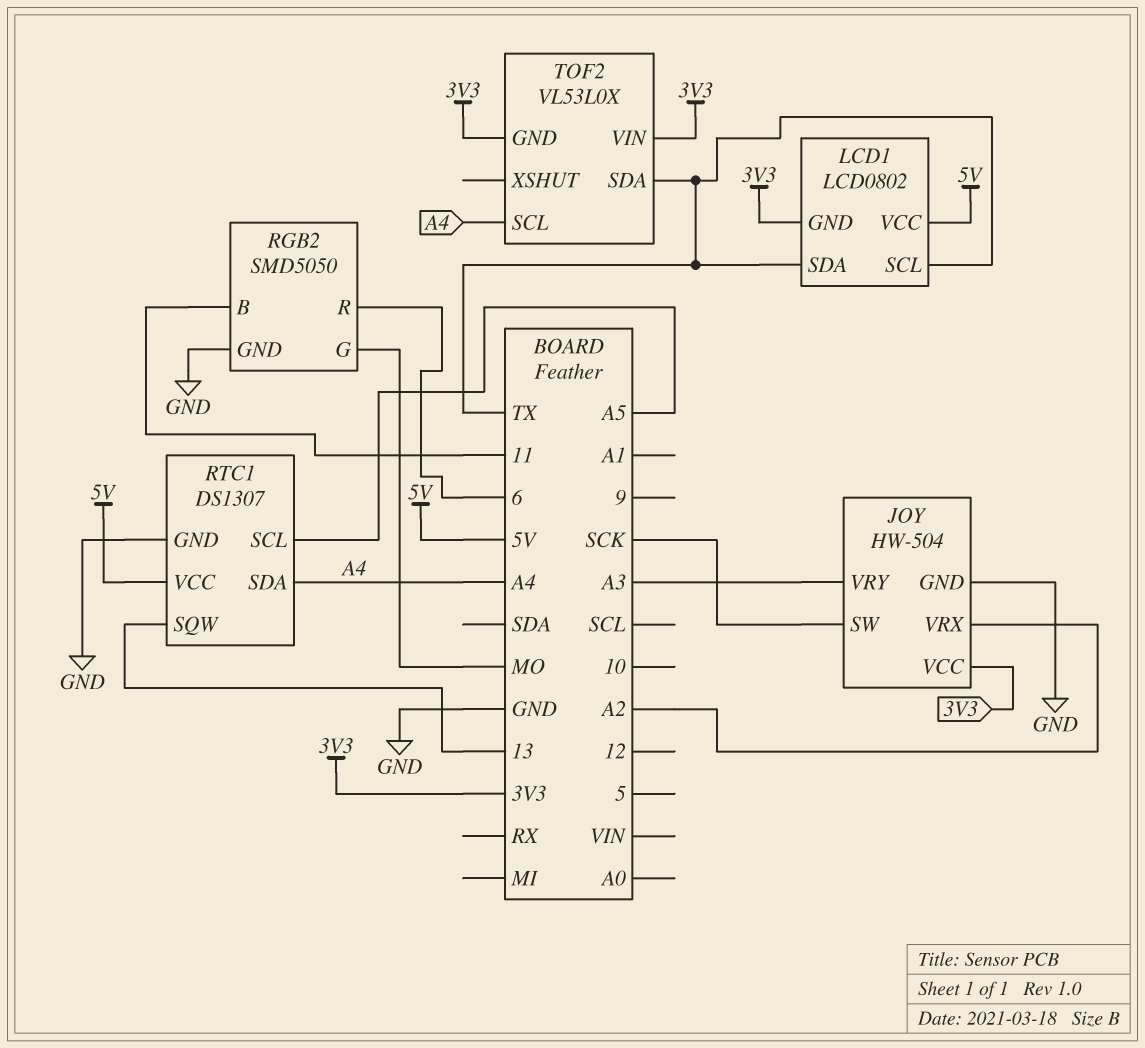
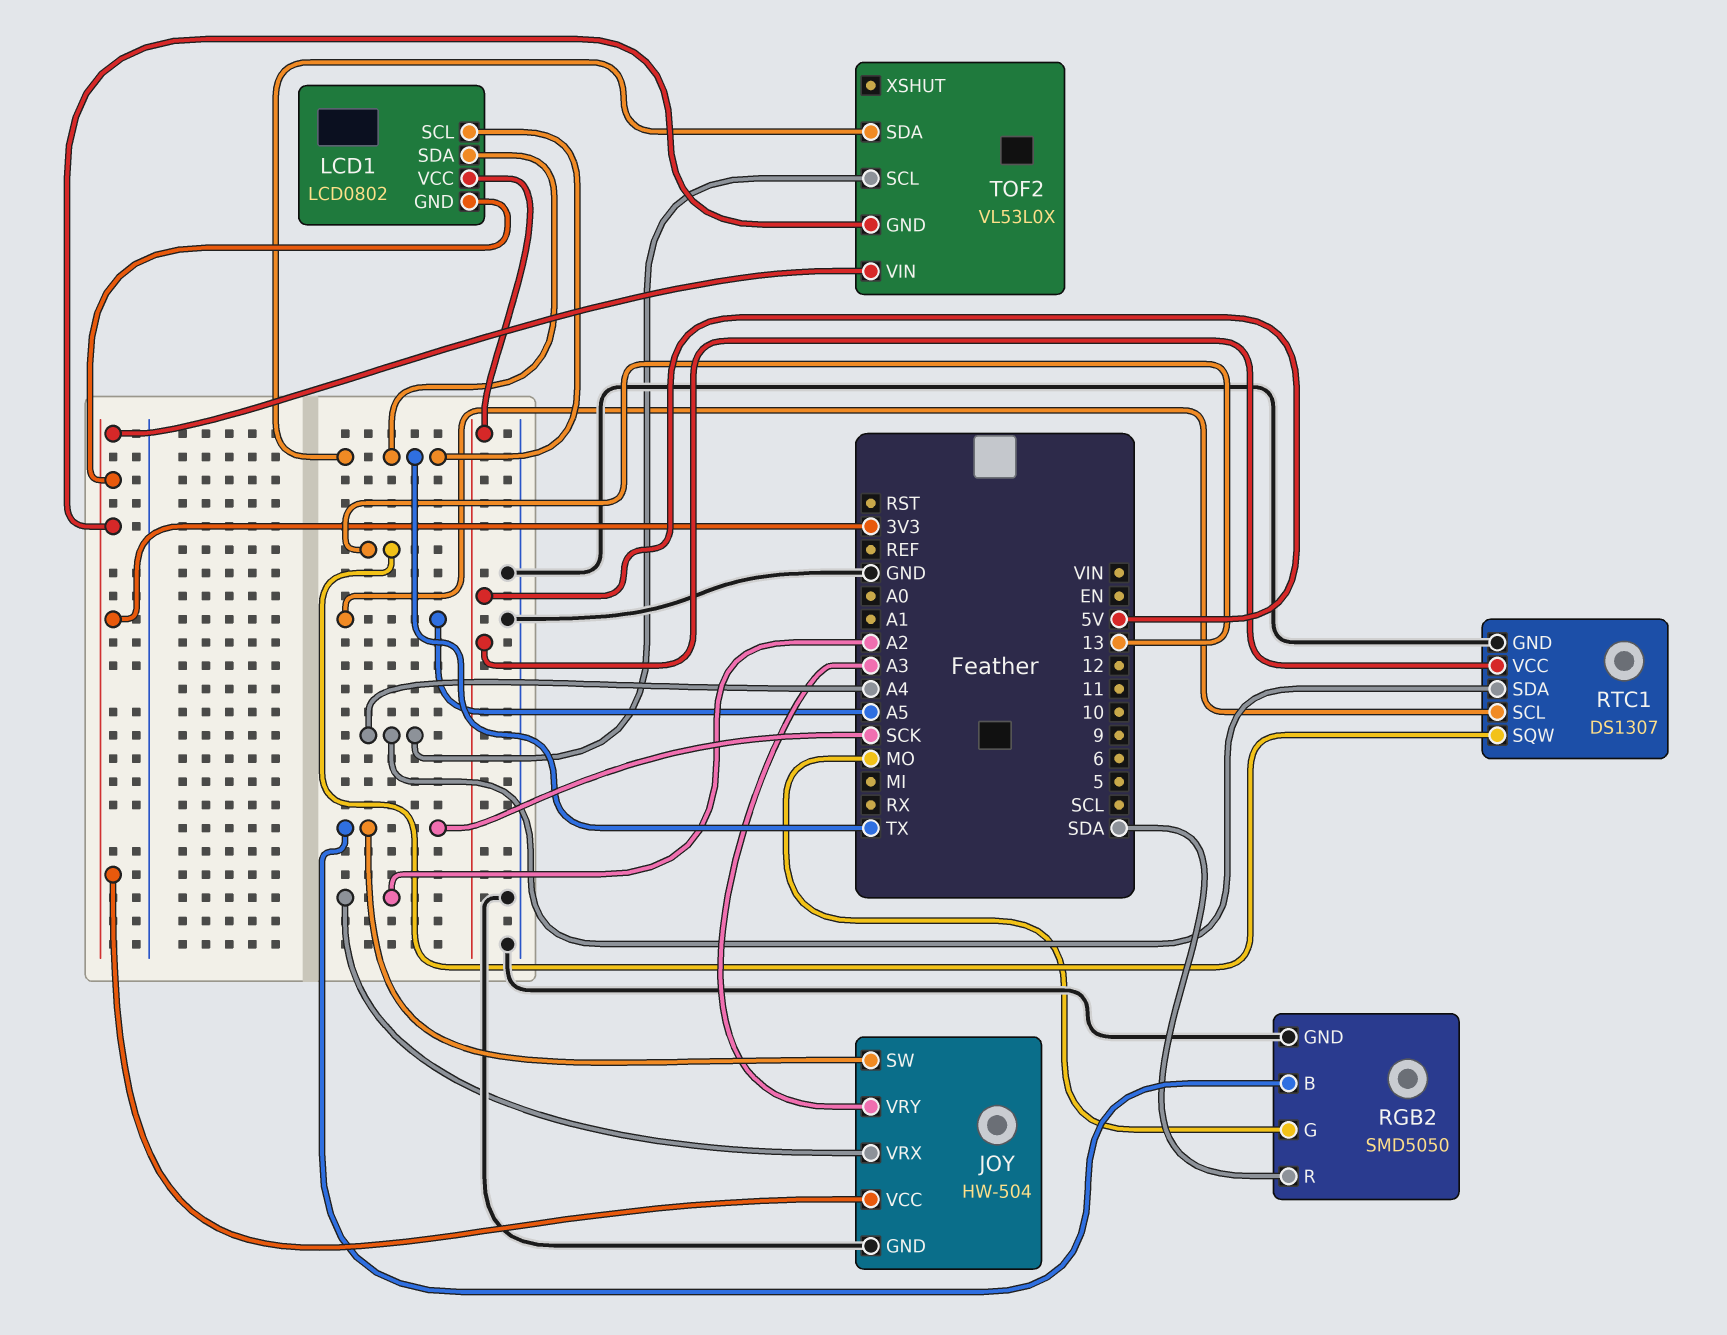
RGB2 pin B: 11 -> SCK
RGB2 pin R: 6 -> SDA

